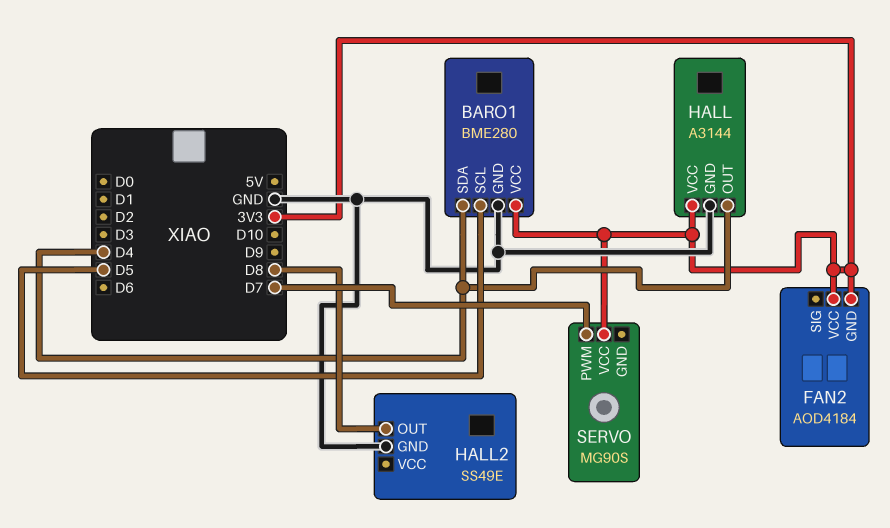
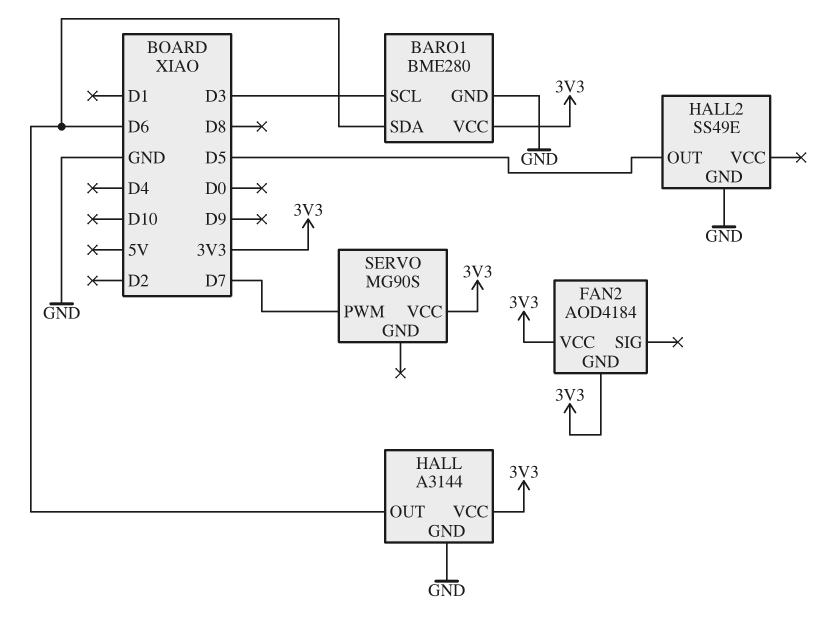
BARO1 pin SCL: D5 -> D3
BARO1 pin SDA: D4 -> D6
HALL pin OUT: D4 -> D6
HALL2 pin OUT: D8 -> D5

